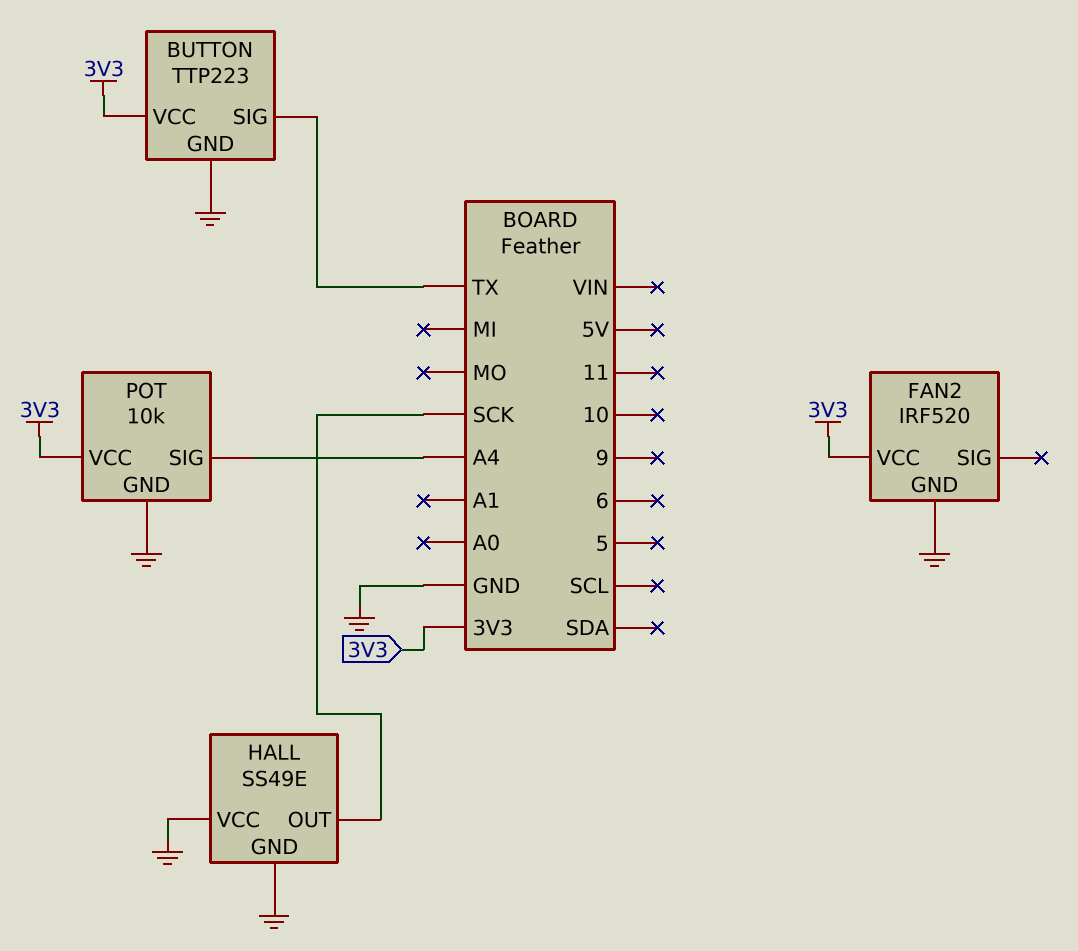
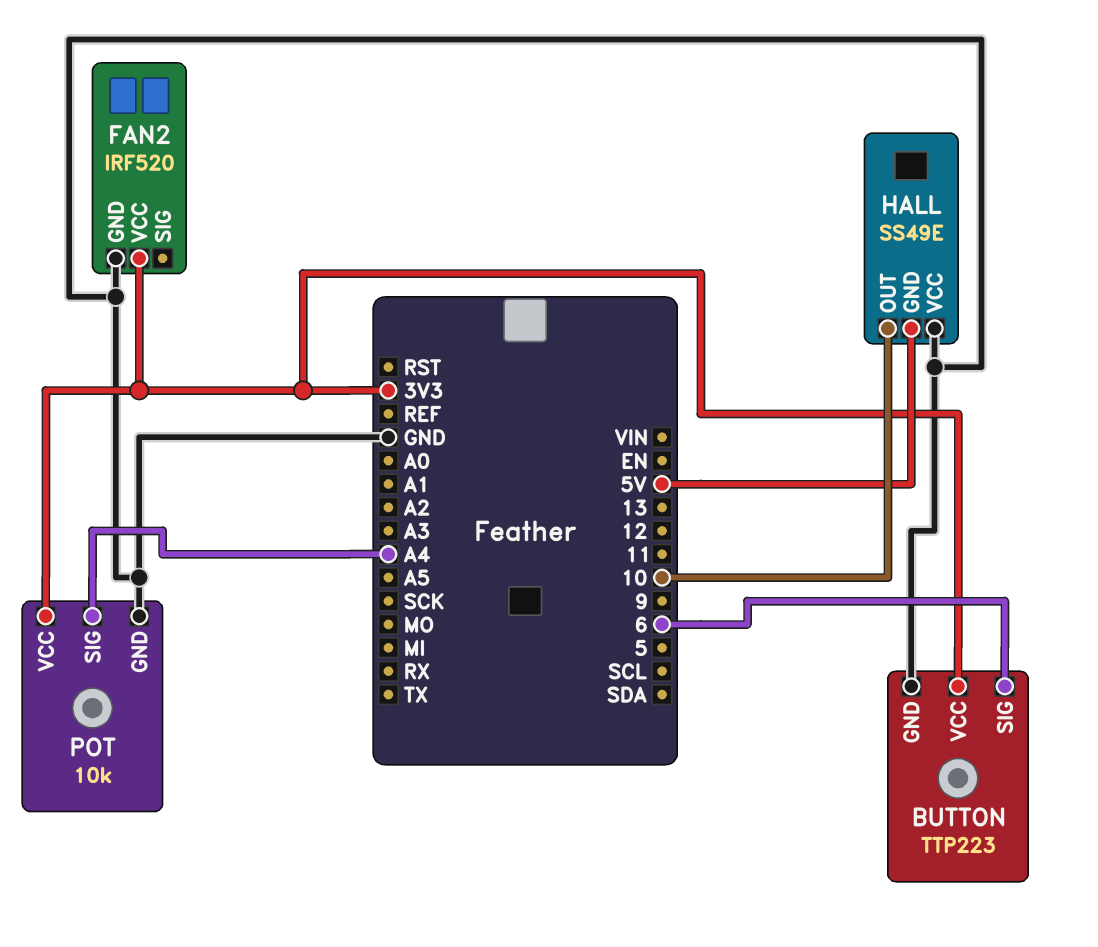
BUTTON pin SIG: TX -> 6
HALL pin GND: GND -> 5V
HALL pin OUT: SCK -> 10

